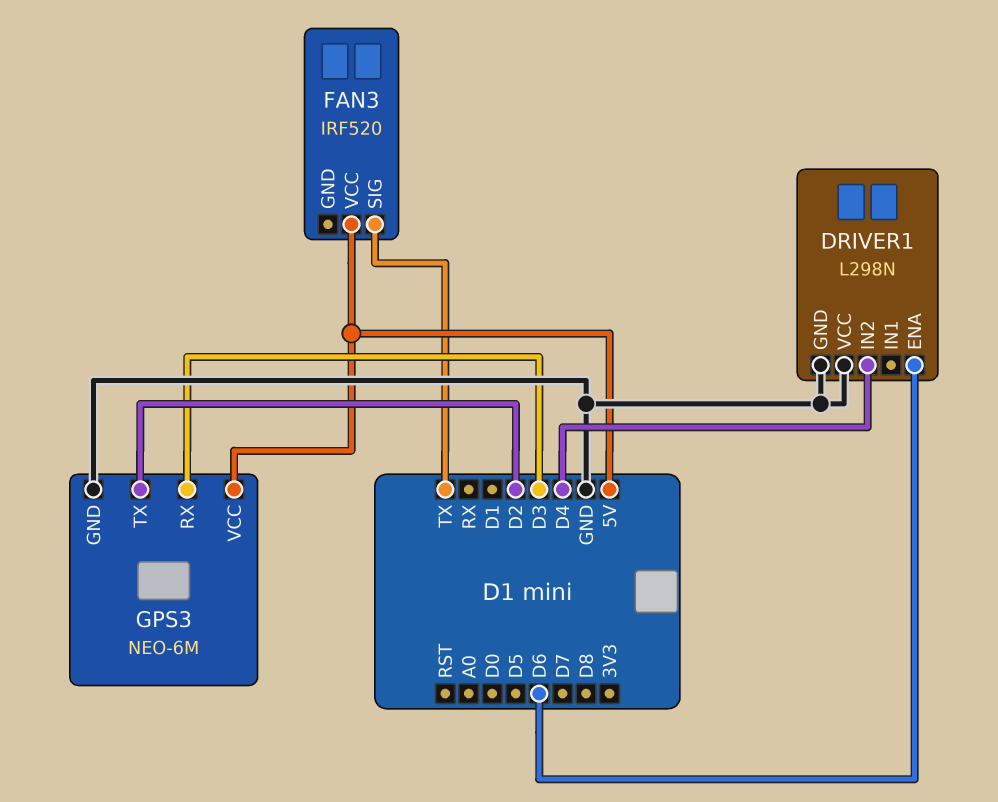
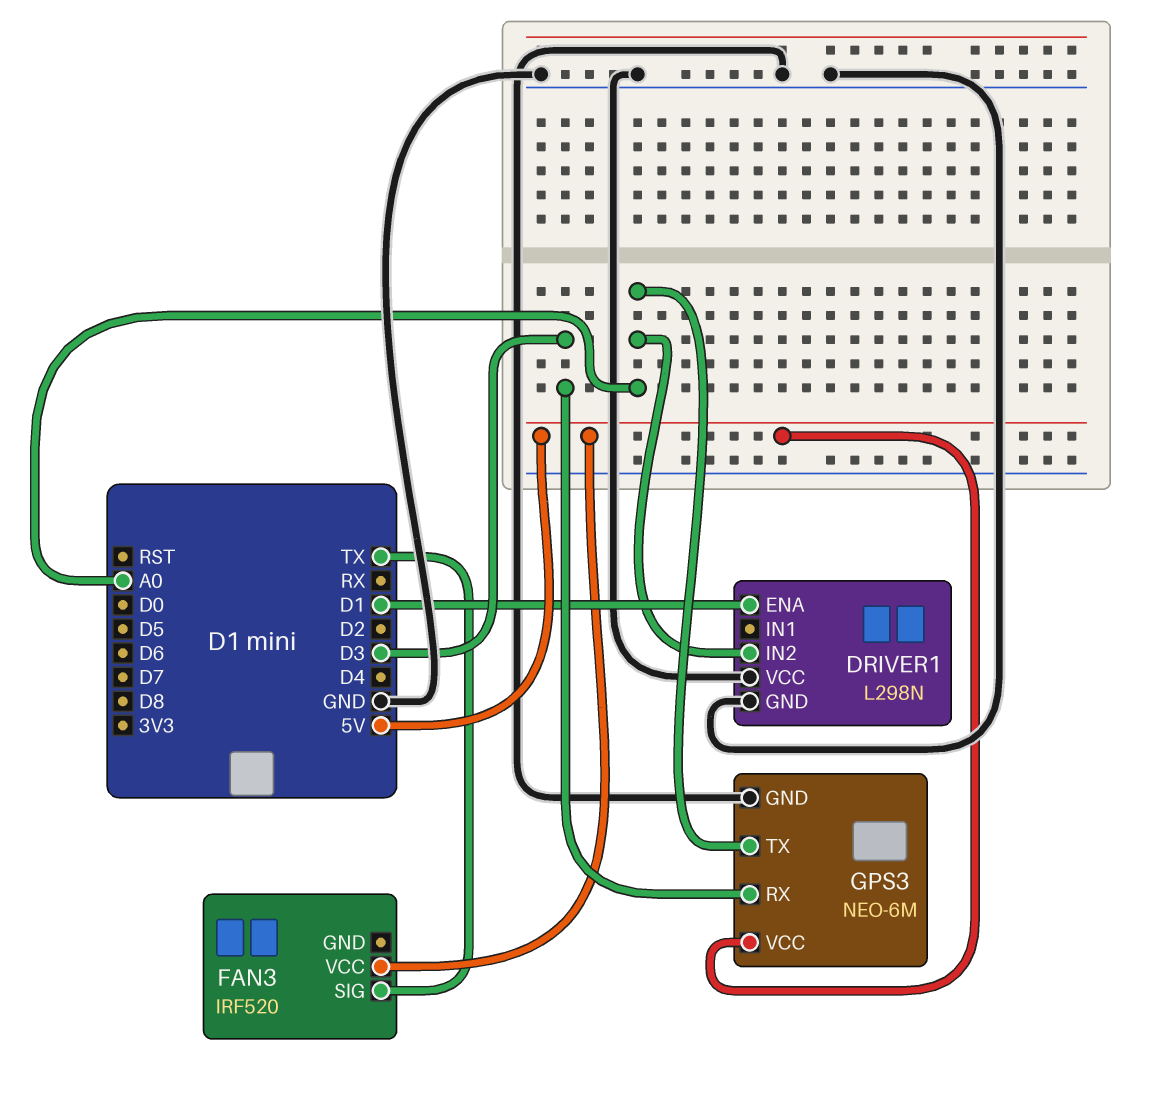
DRIVER1 pin ENA: D6 -> D1
DRIVER1 pin IN2: D4 -> A0
GPS3 pin TX: D2 -> A0

